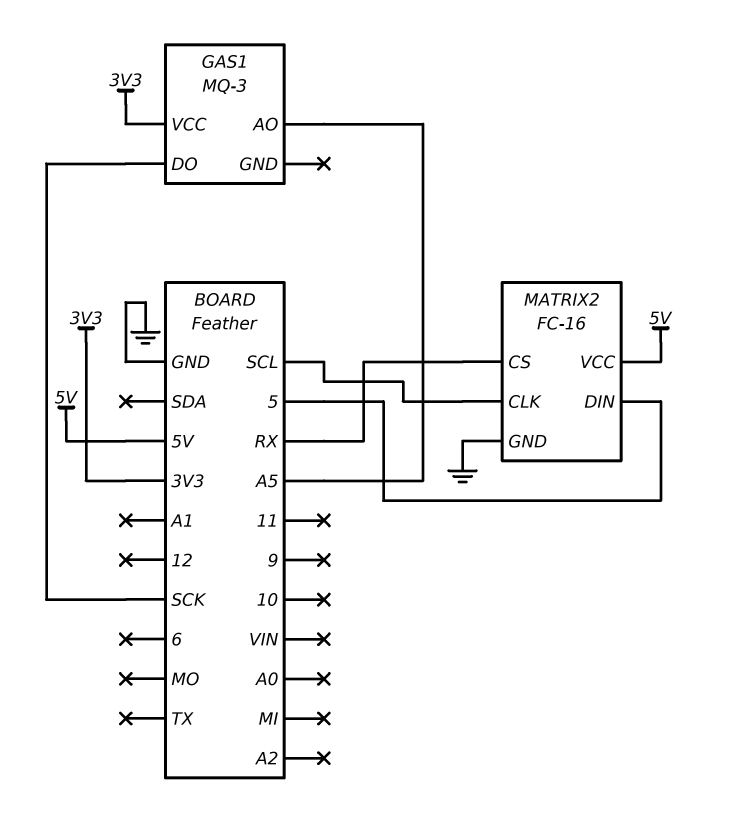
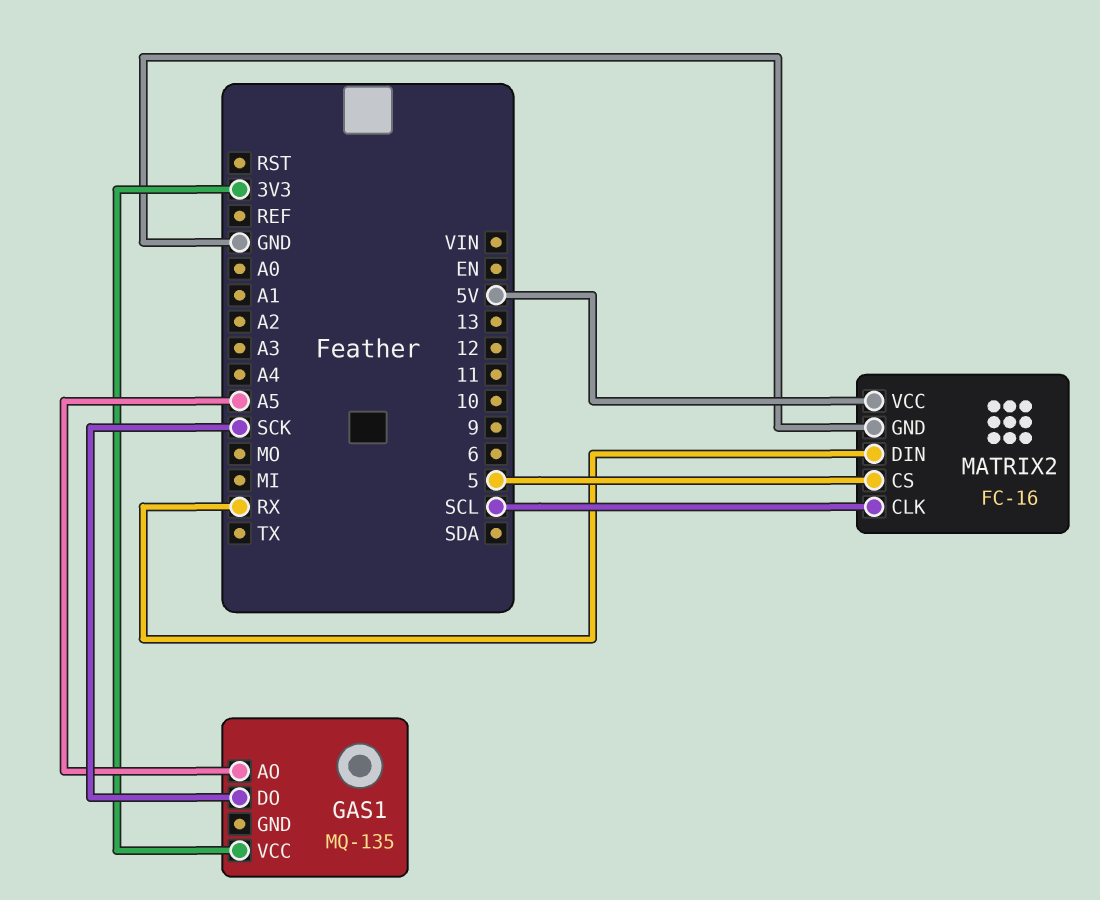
GAS1: MQ-3 -> MQ-135
MATRIX2 pin CS: RX -> 5
MATRIX2 pin DIN: 5 -> RX

